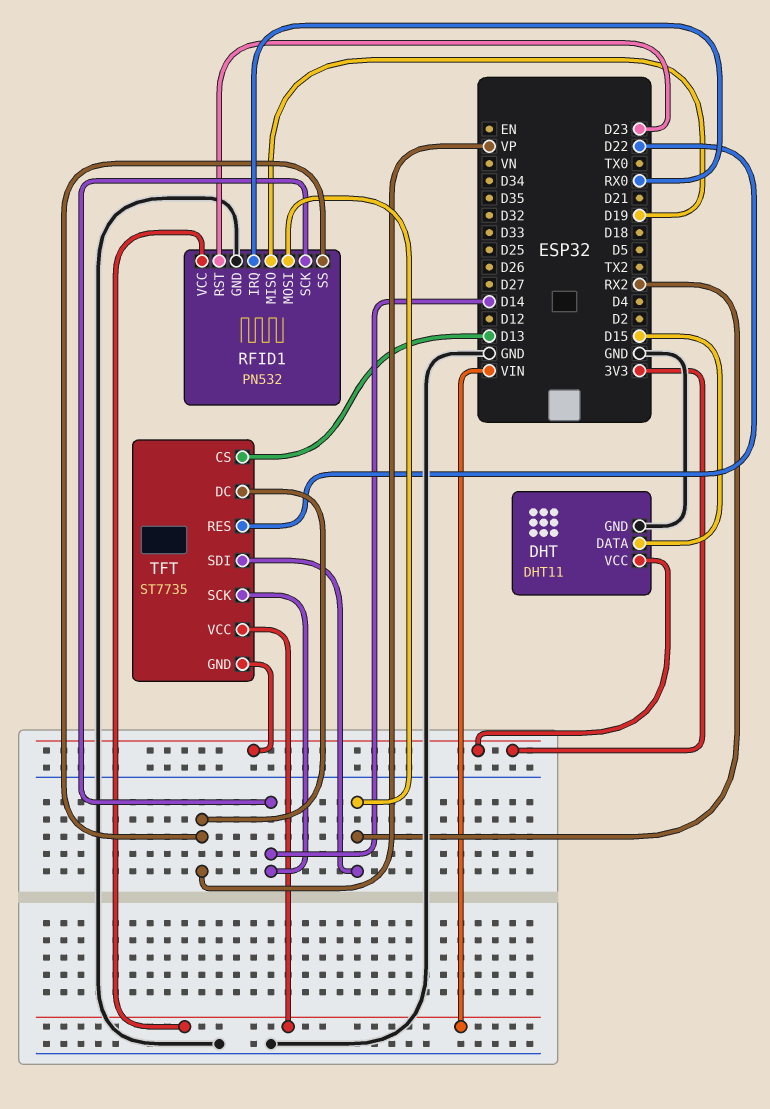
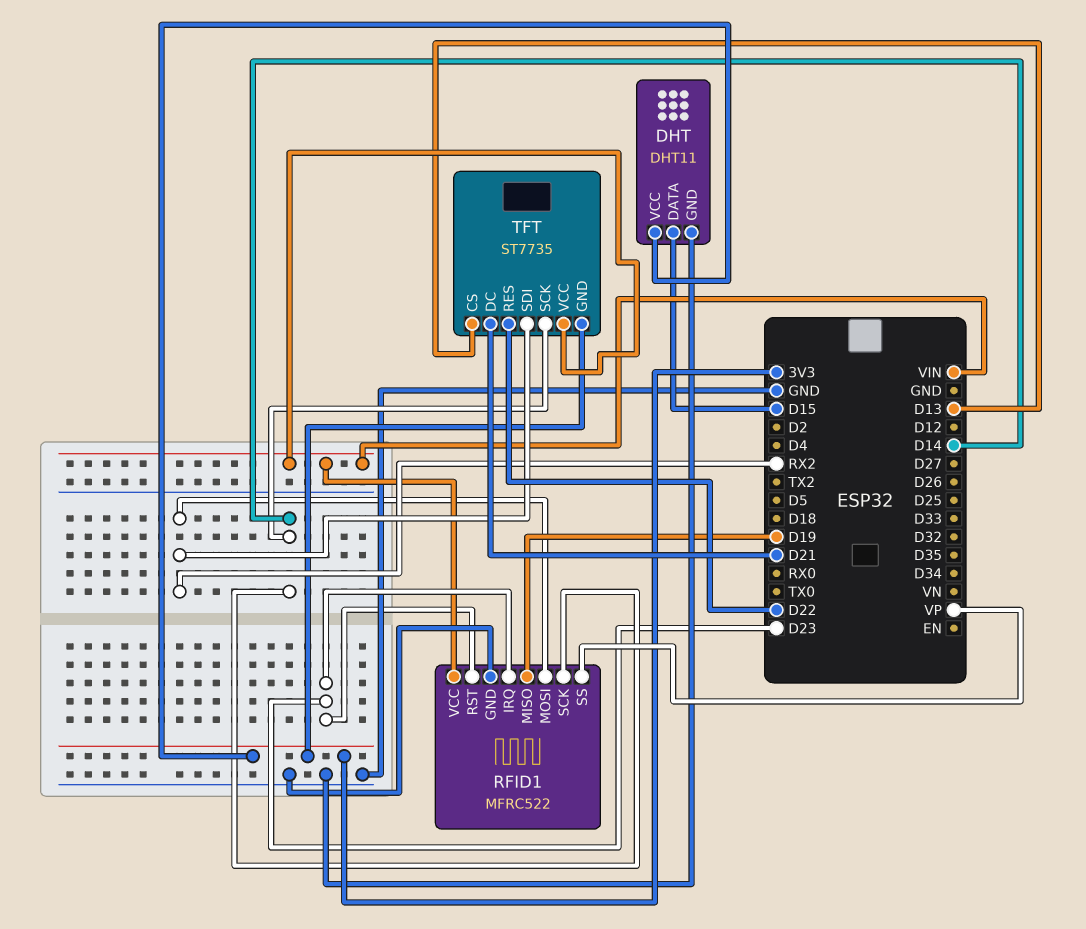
RFID1: PN532 -> MFRC522
RFID1 pin IRQ: RX0 -> D23
TFT pin DC: VP -> D21

